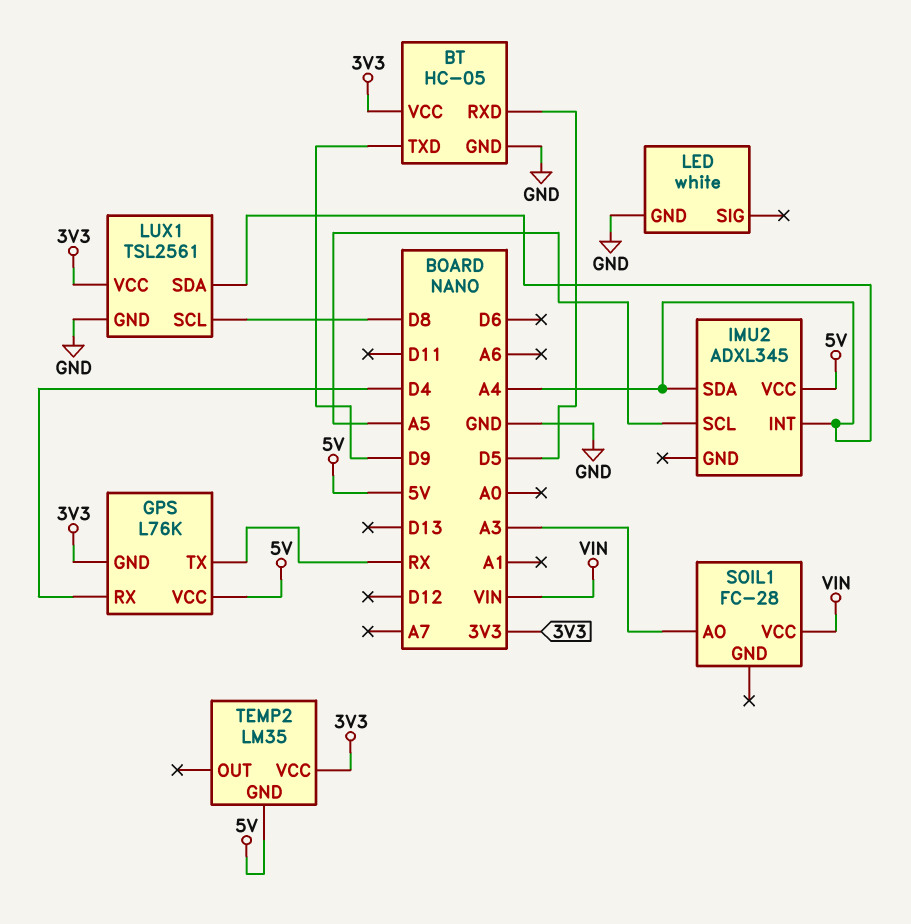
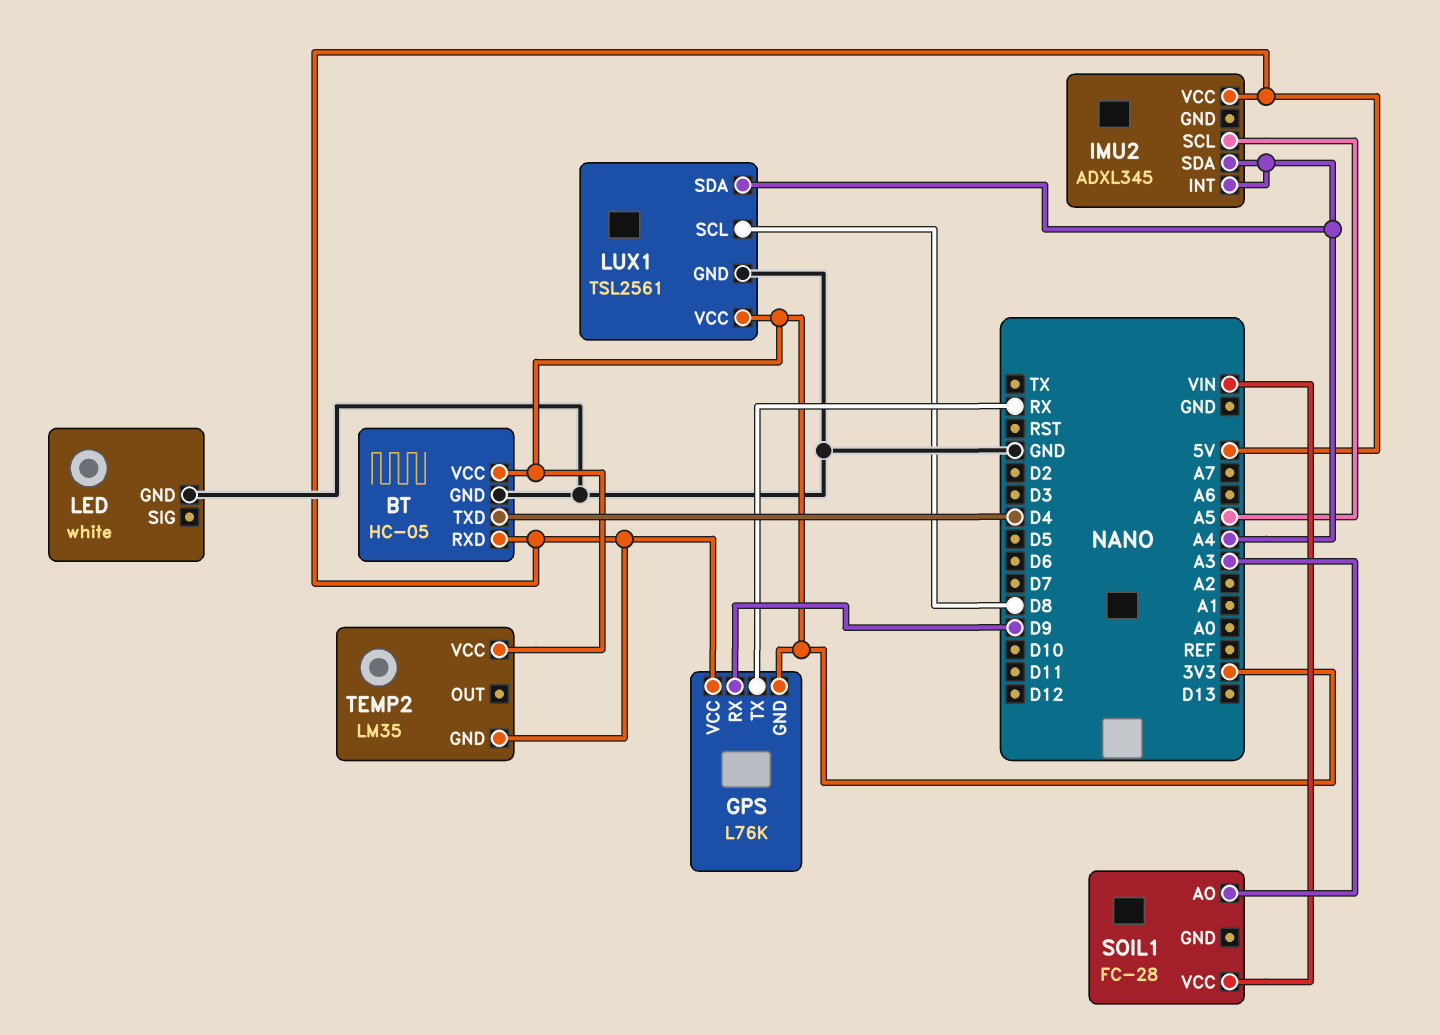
BT pin RXD: D5 -> 5V
BT pin TXD: D9 -> D4
GPS pin RX: D4 -> D9

